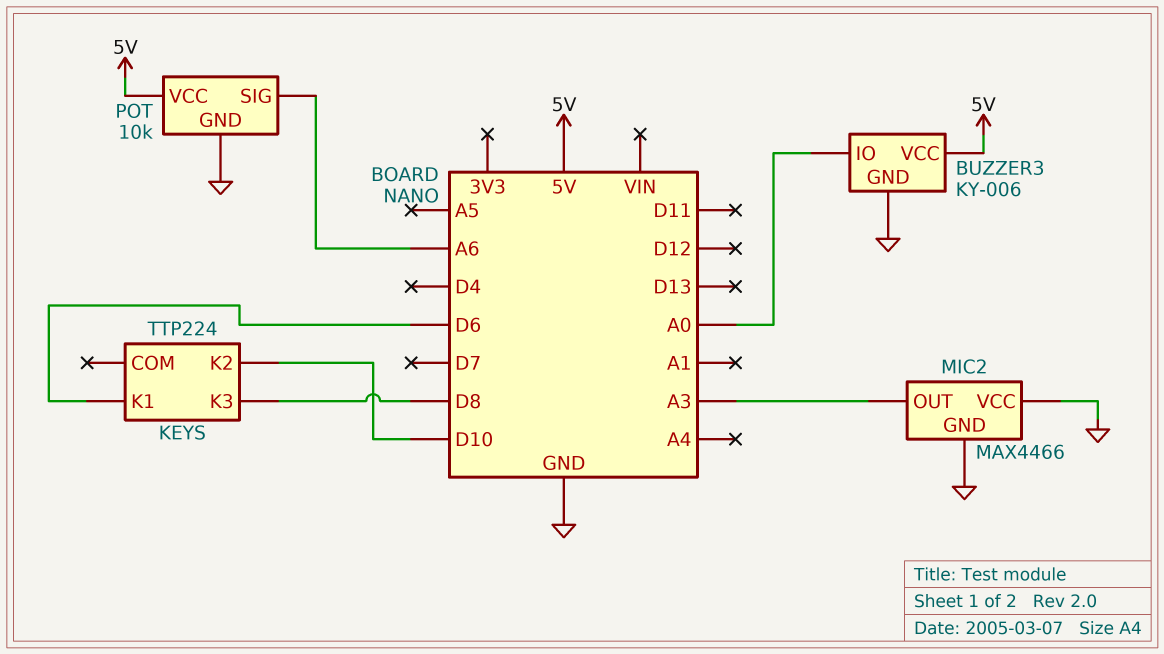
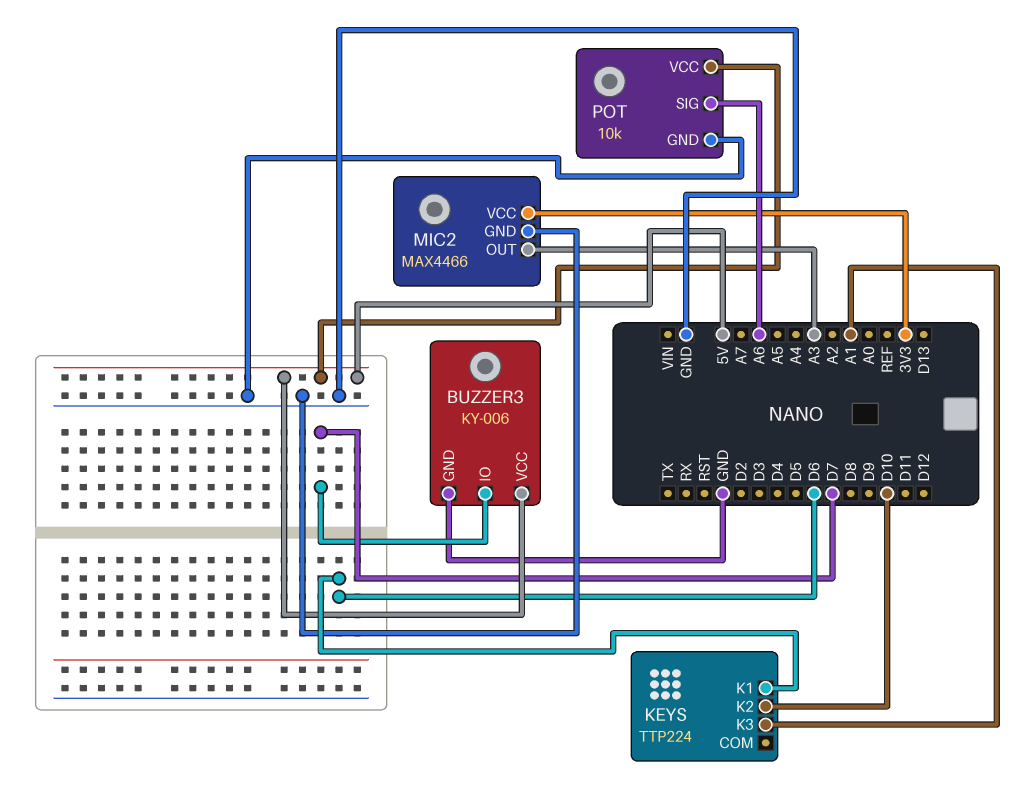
BUZZER3 pin IO: A0 -> D7
KEYS pin K3: D8 -> A1
MIC2 pin VCC: GND -> 3V3

